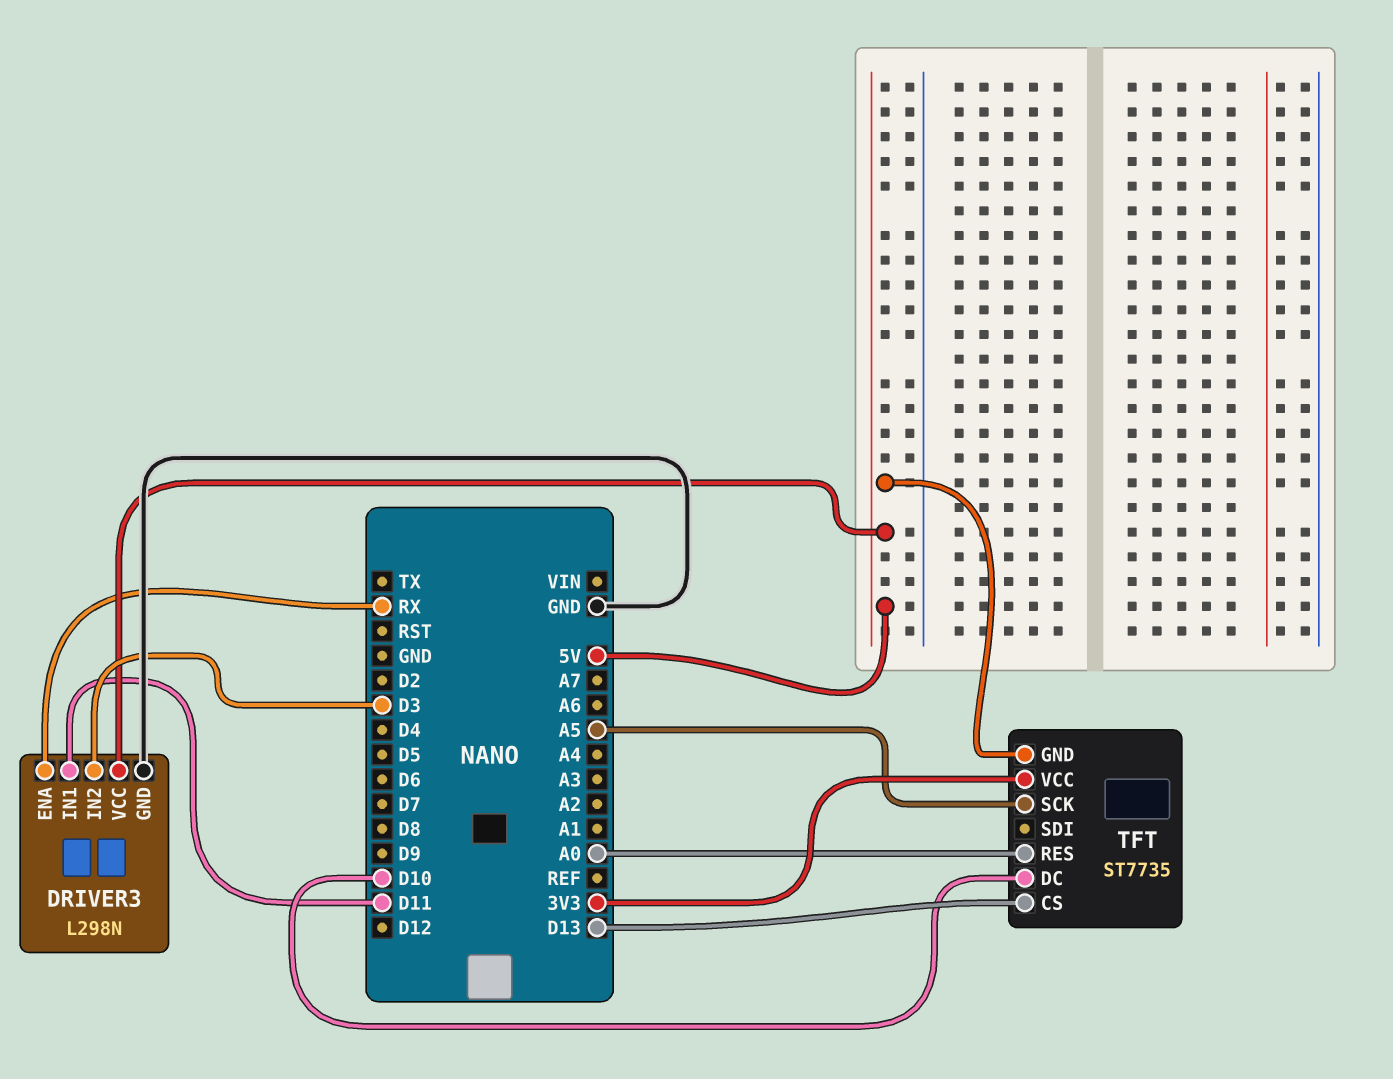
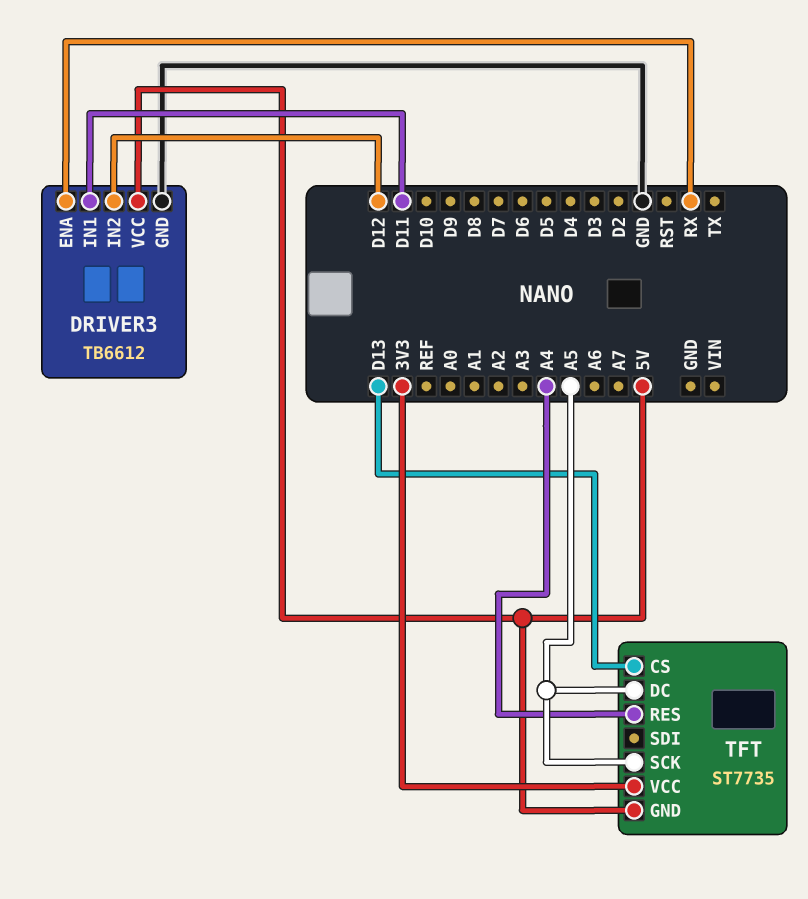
DRIVER3: L298N -> TB6612
DRIVER3 pin IN2: D3 -> D12
TFT pin DC: D10 -> A5
TFT pin RES: A0 -> A4

